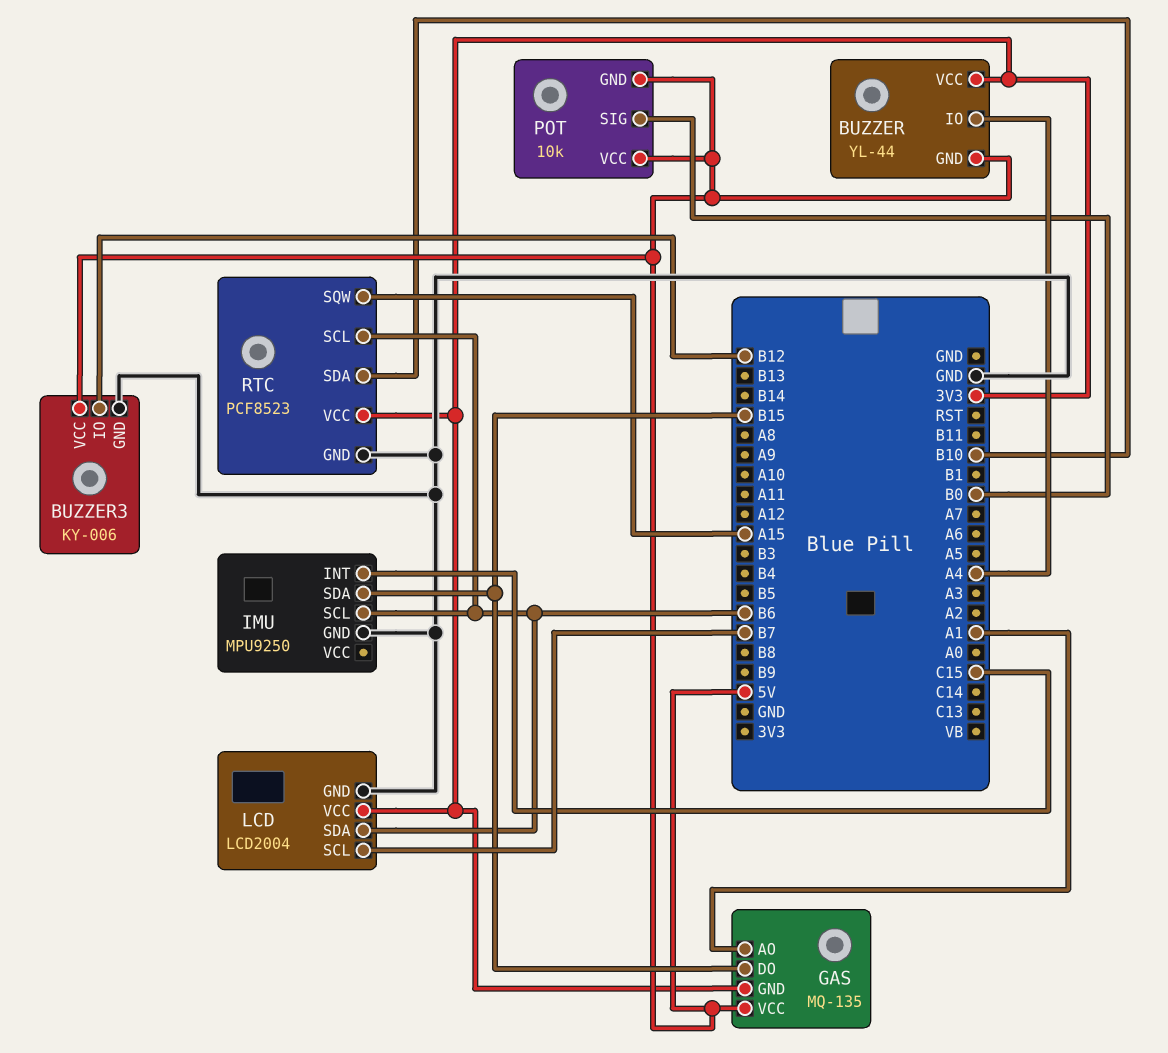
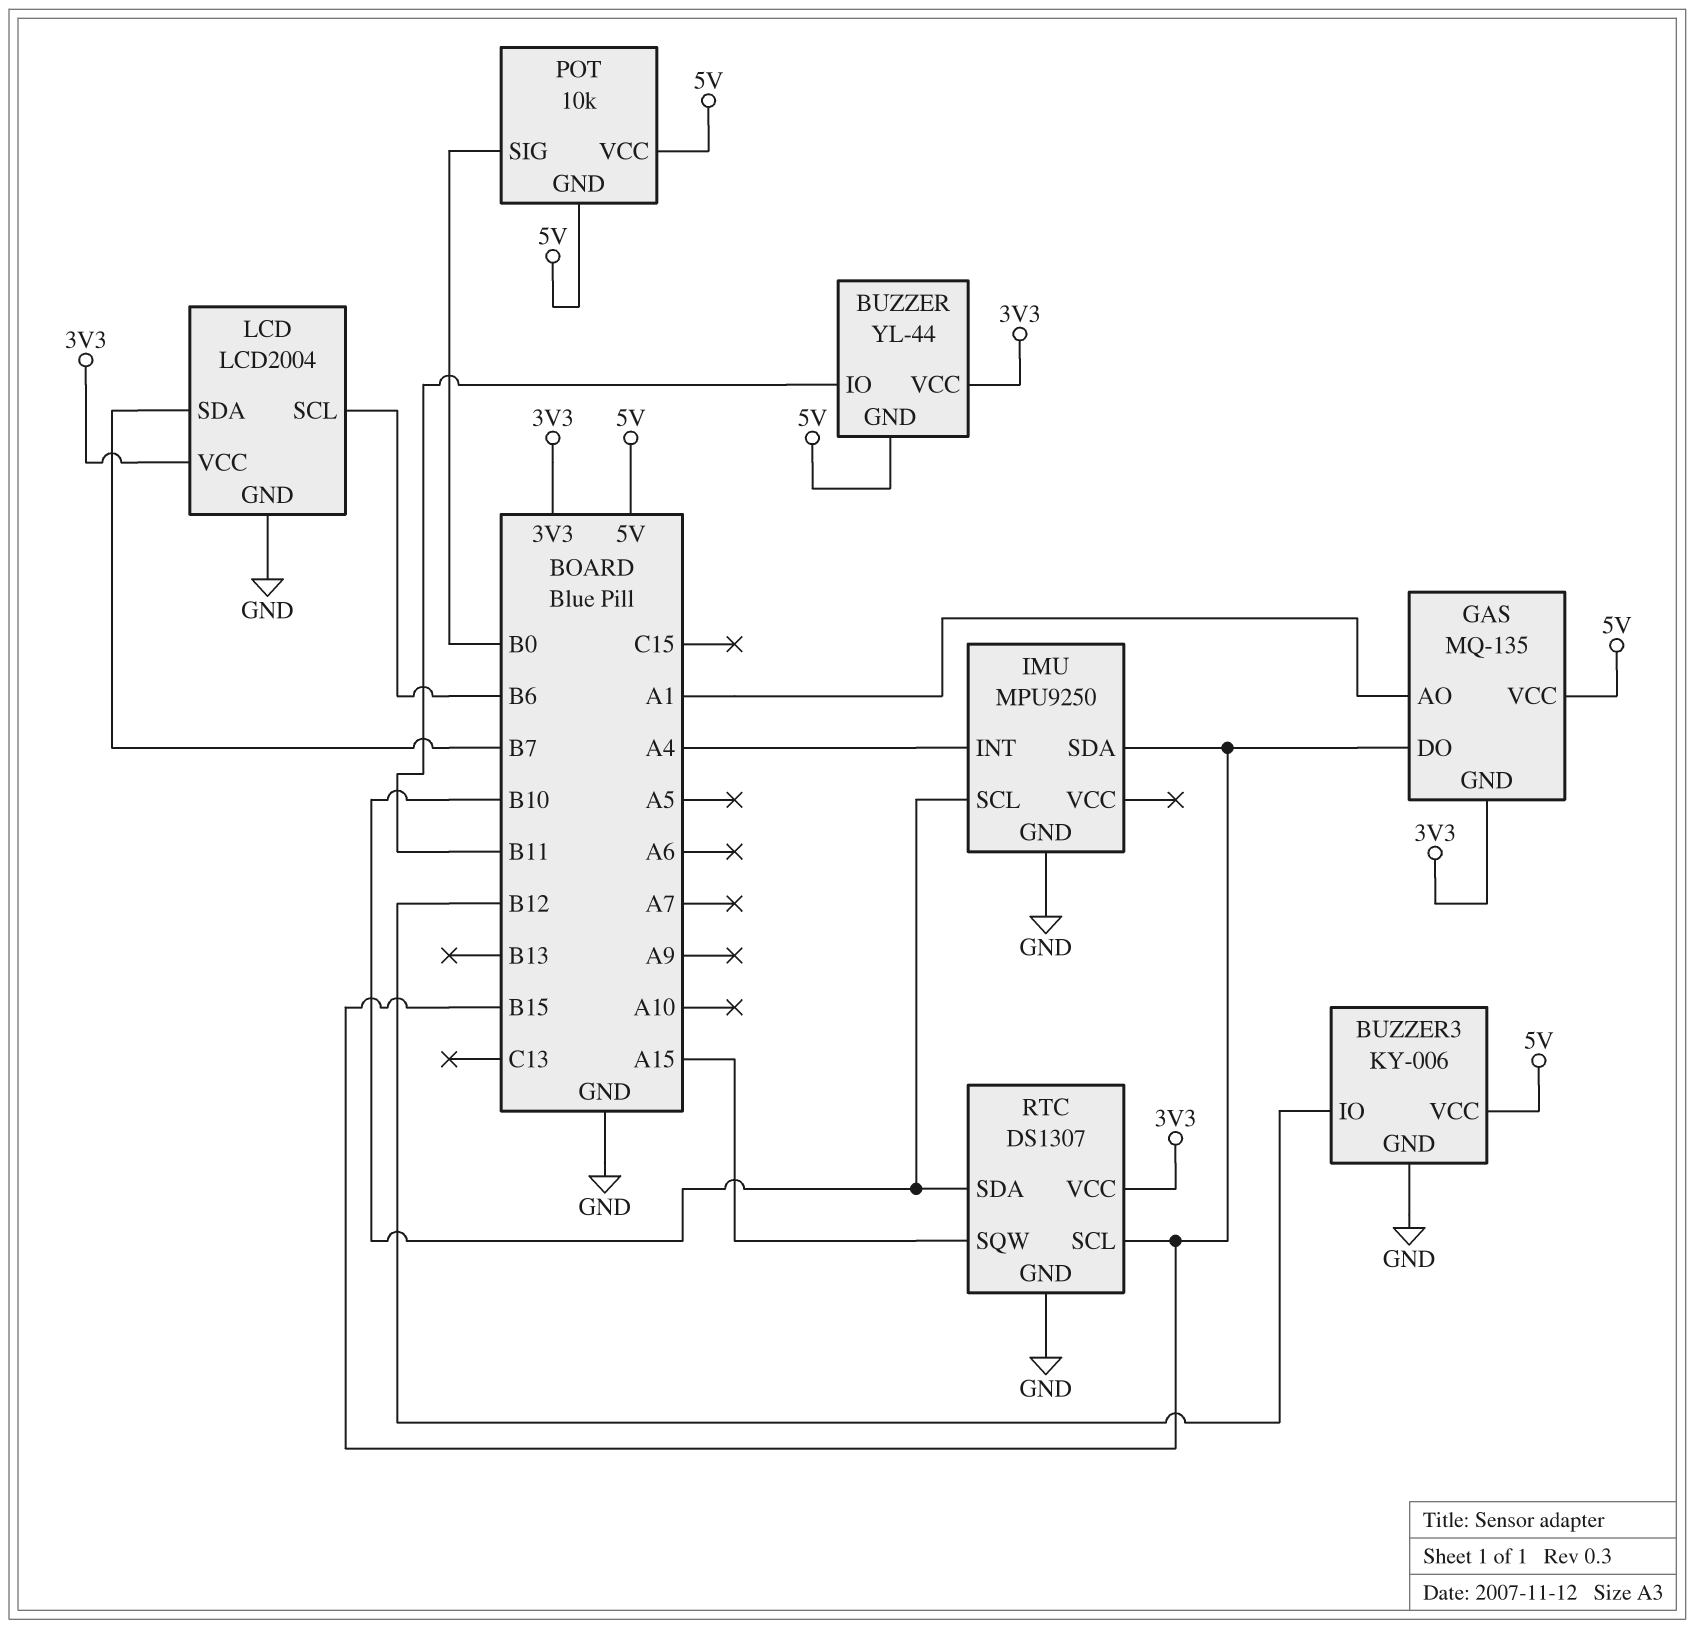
BUZZER pin IO: A4 -> B11
IMU pin INT: C15 -> A4
IMU pin SCL: B6 -> B10
LCD pin SCL: B7 -> B6
LCD pin SDA: B6 -> B7
RTC: PCF8523 -> DS1307
RTC pin SCL: B6 -> B15

